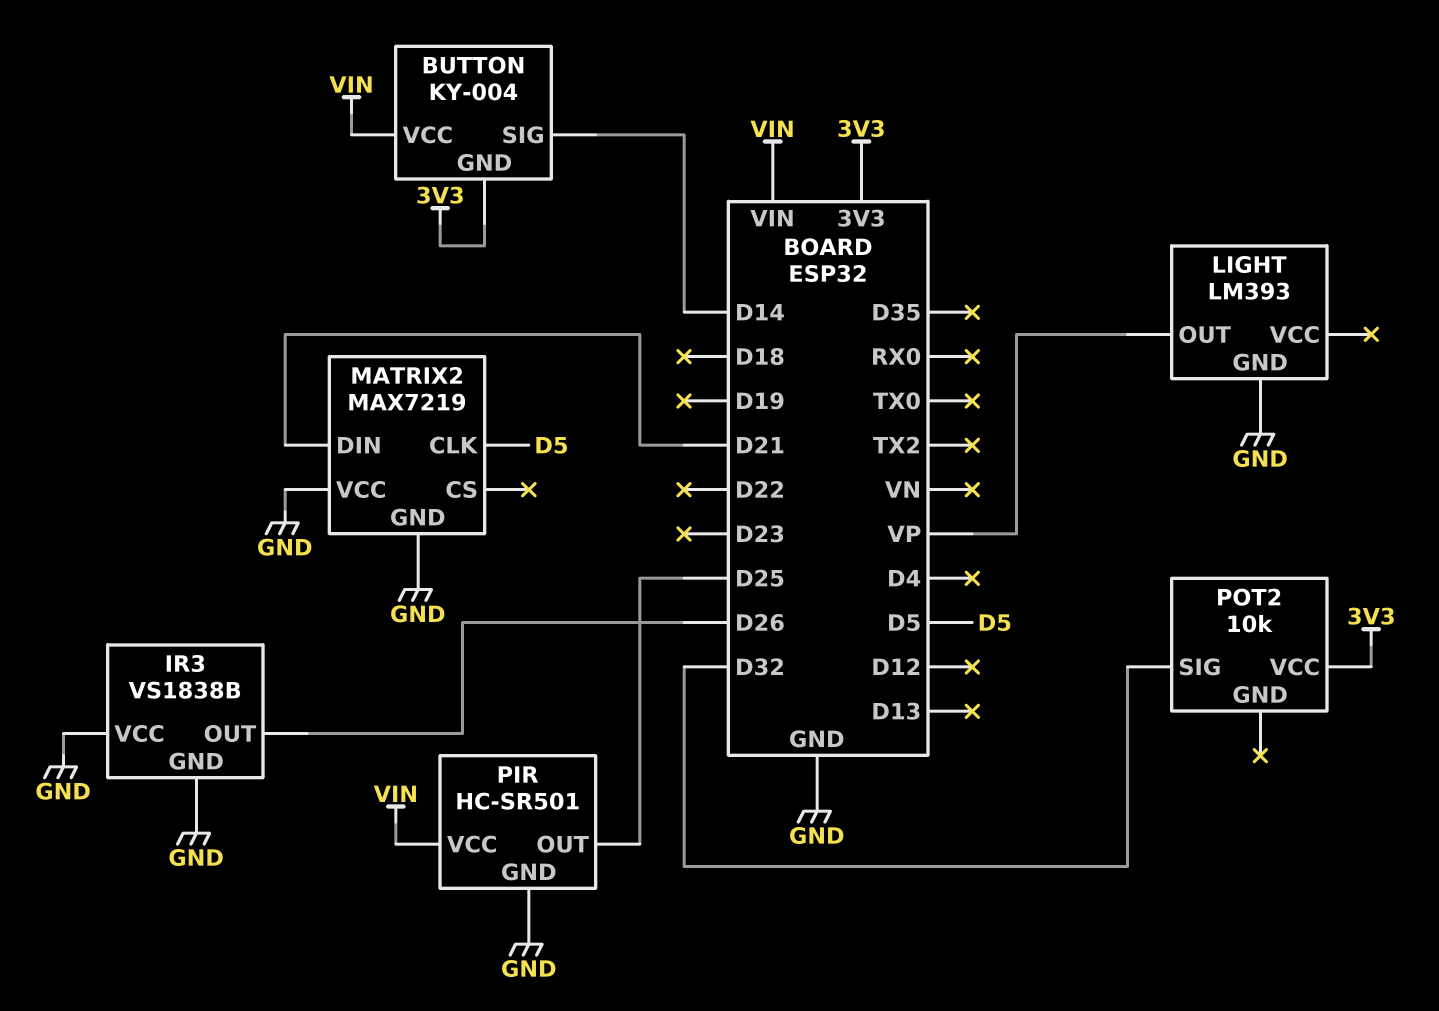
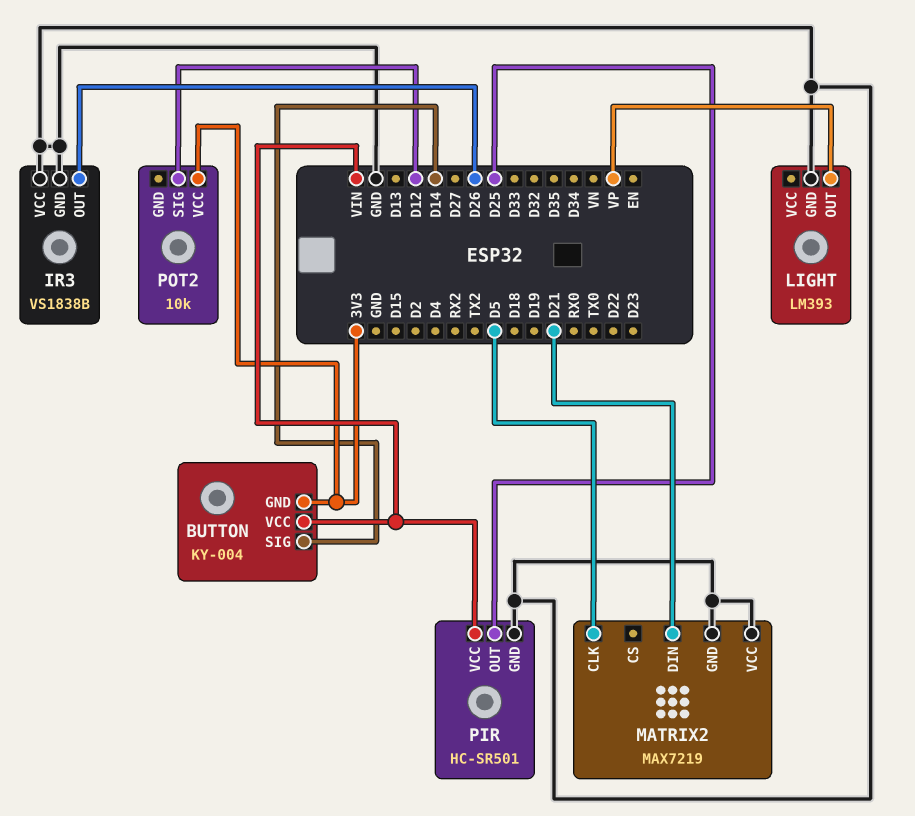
POT2 pin SIG: D32 -> D12

